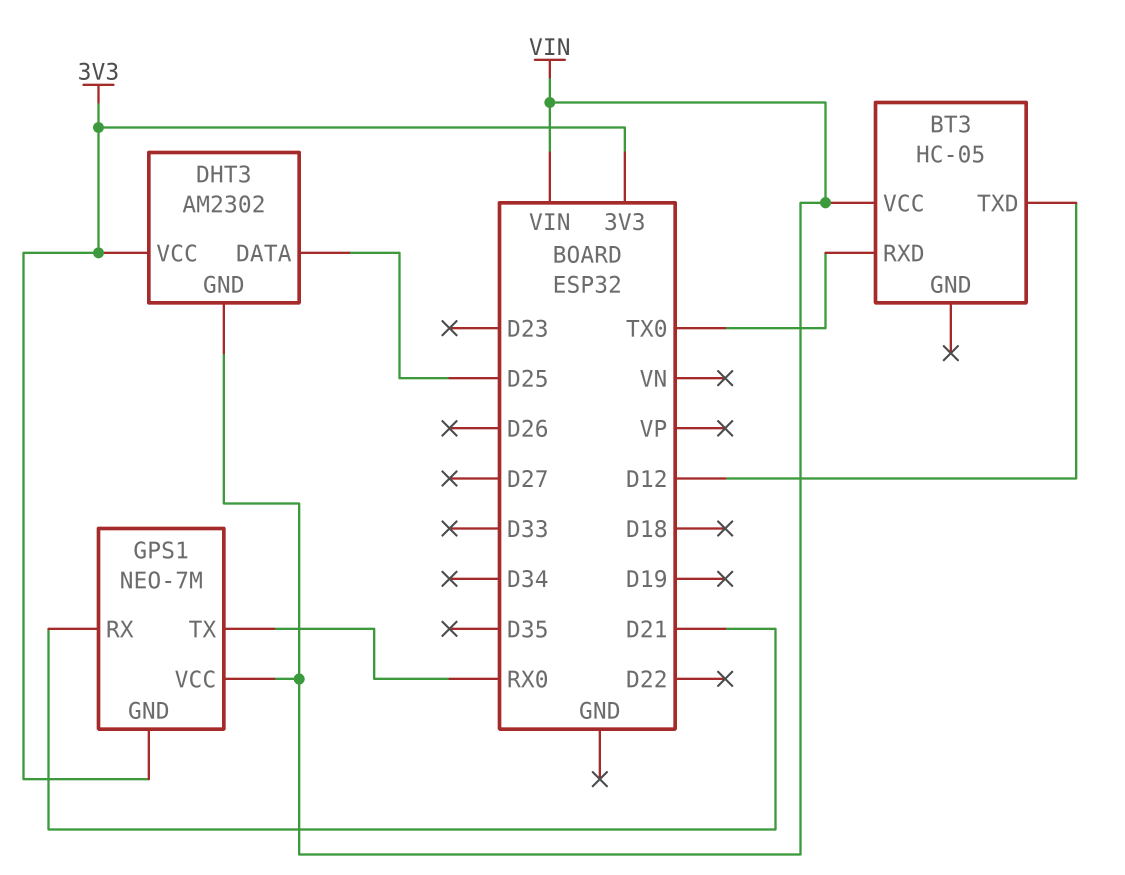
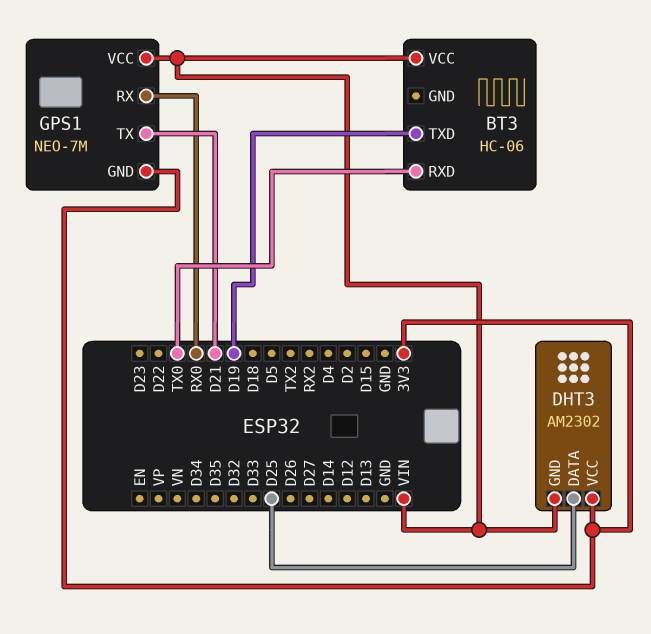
BT3: HC-05 -> HC-06
BT3 pin TXD: D12 -> D19
GPS1 pin RX: D21 -> RX0
GPS1 pin TX: RX0 -> D21

